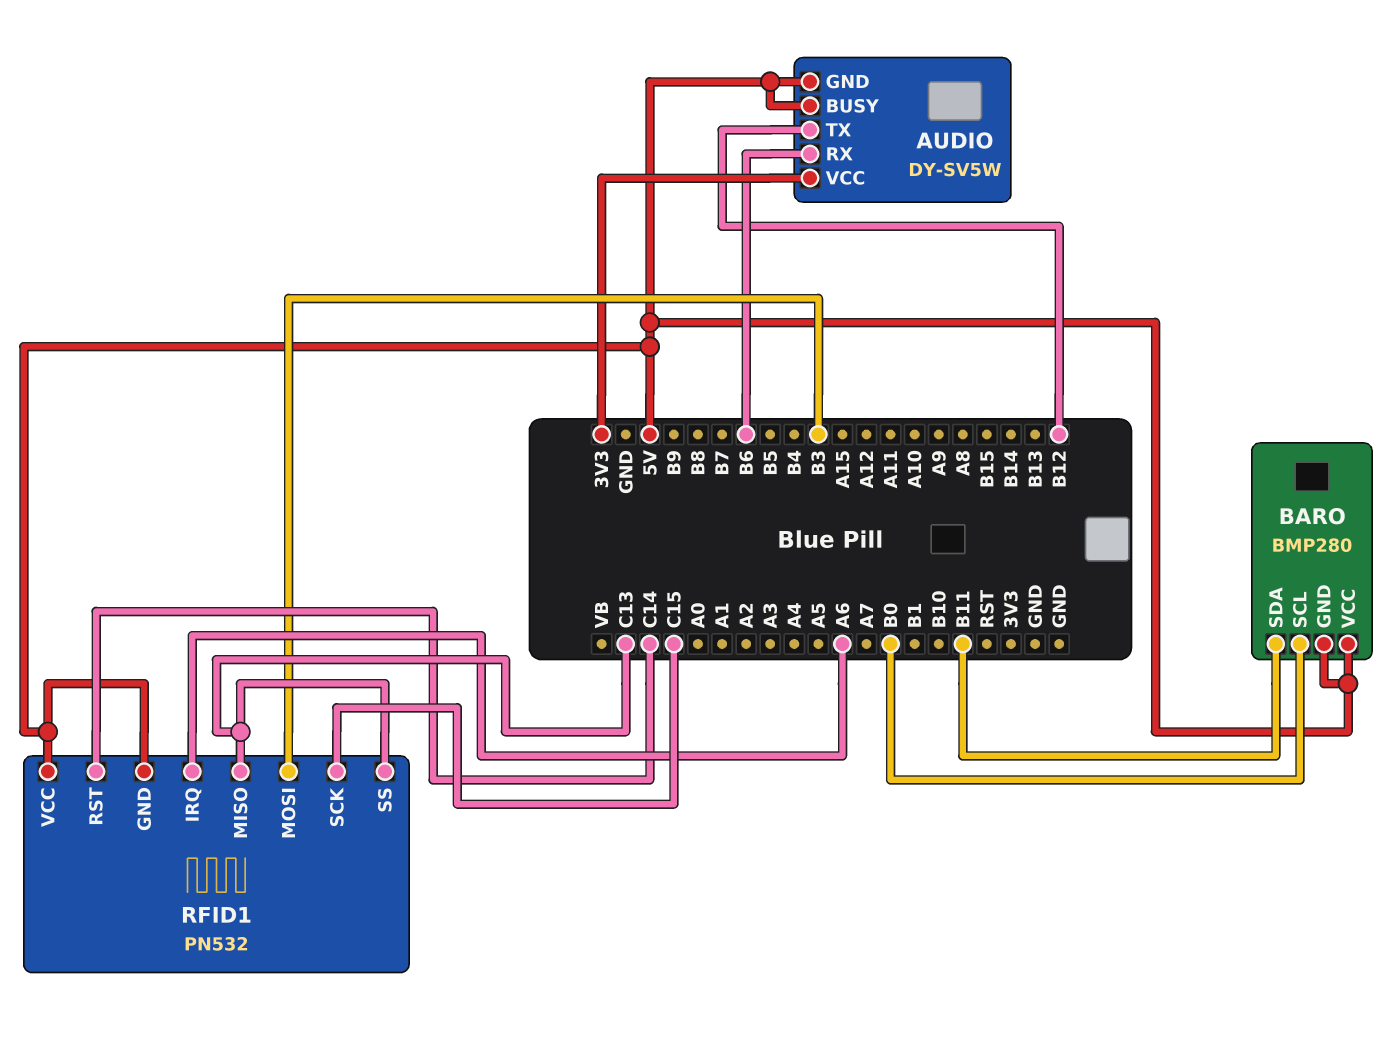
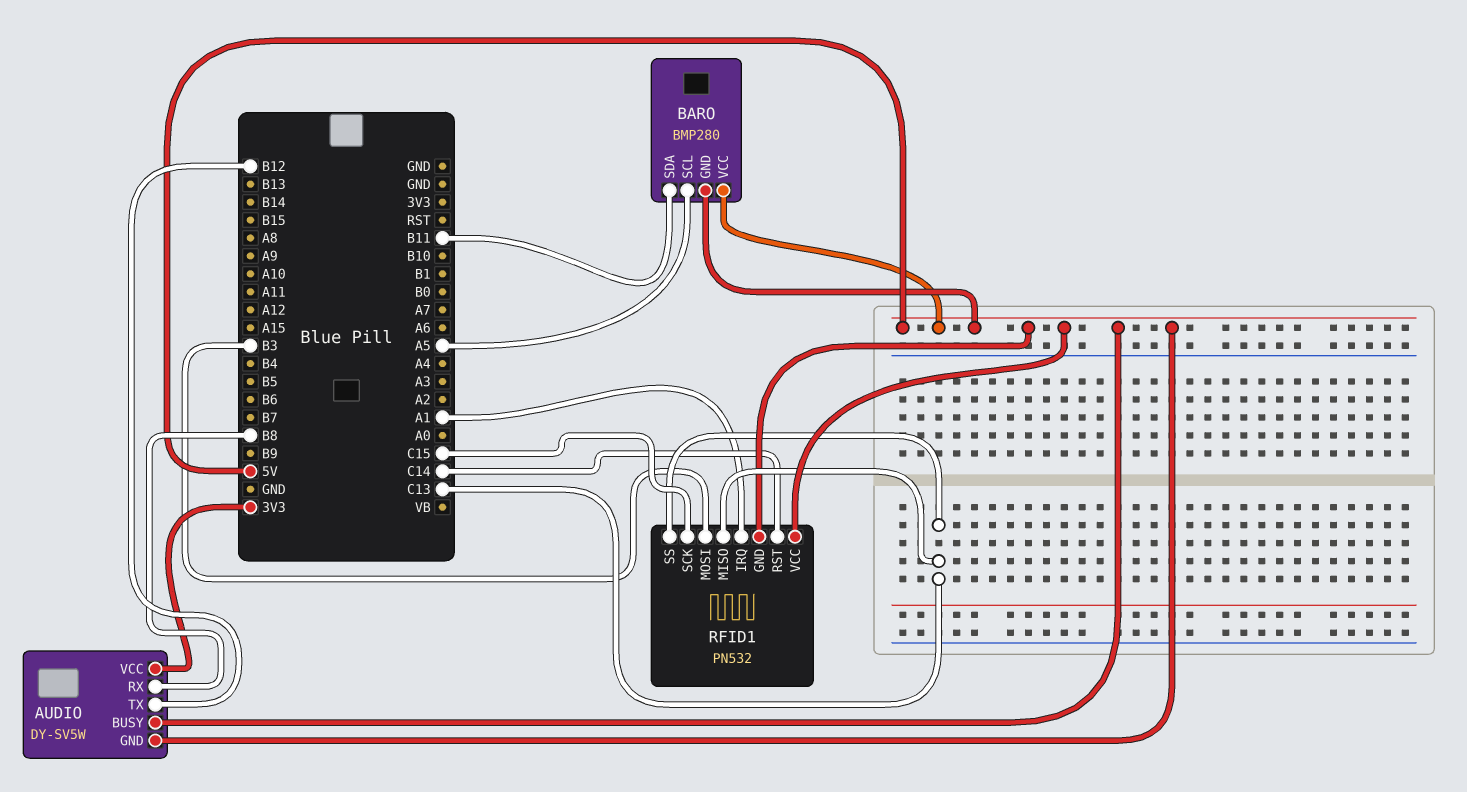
AUDIO pin RX: B6 -> B8
BARO pin SCL: B0 -> A5
RFID1 pin IRQ: A6 -> A1

